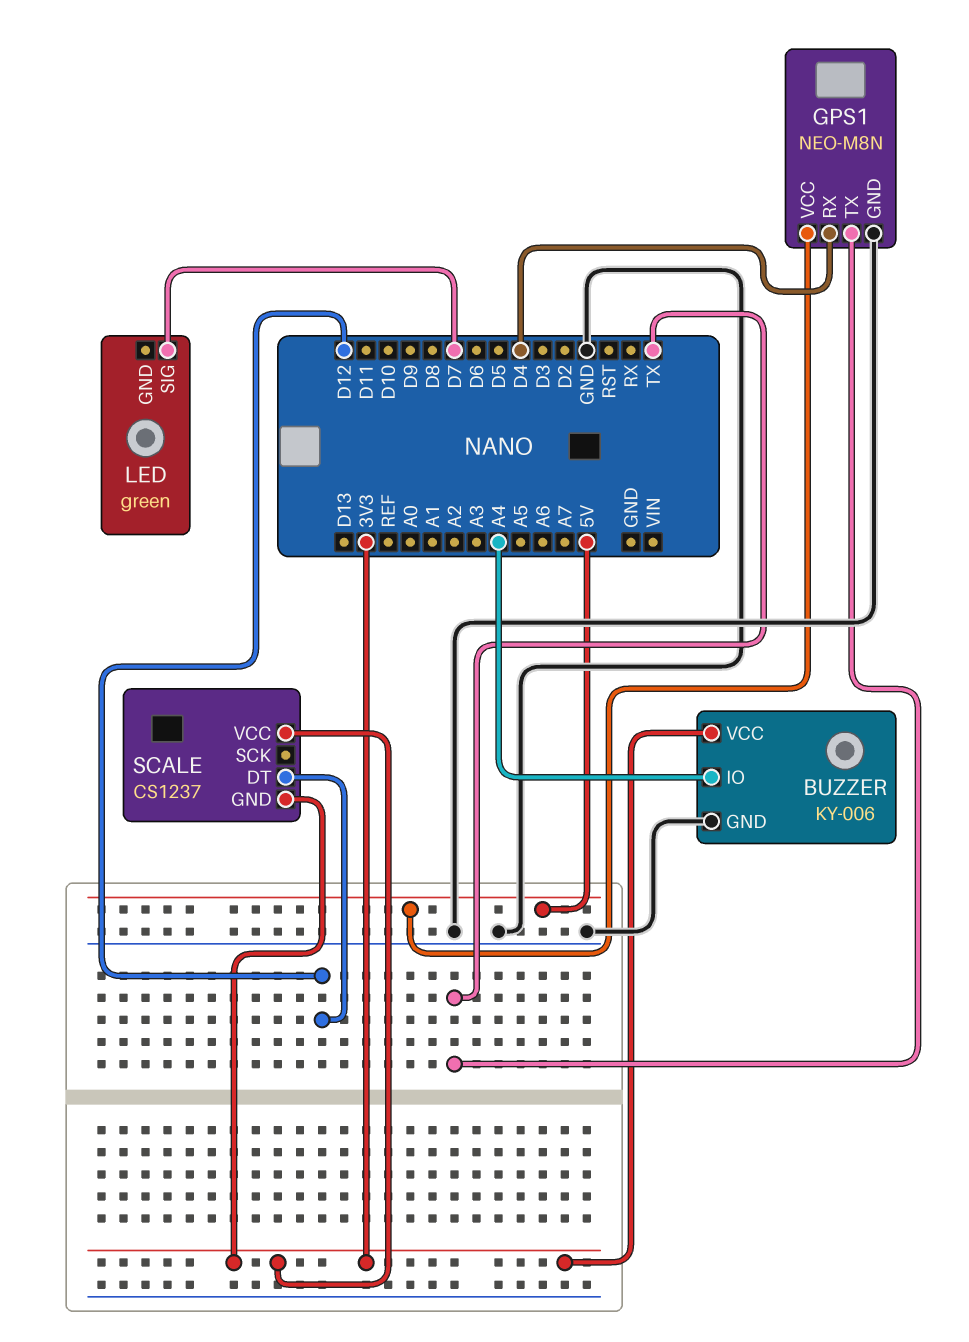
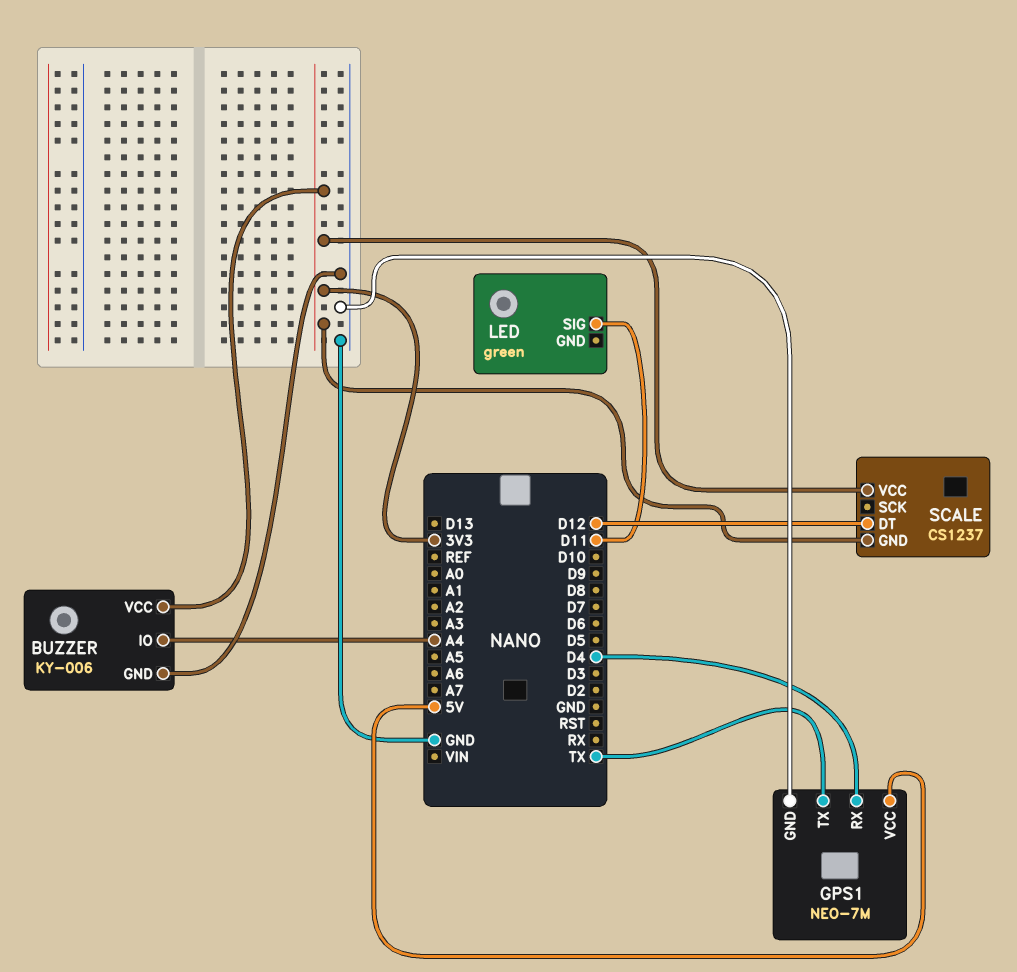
GPS1: NEO-M8N -> NEO-7M
LED pin SIG: D7 -> D11

